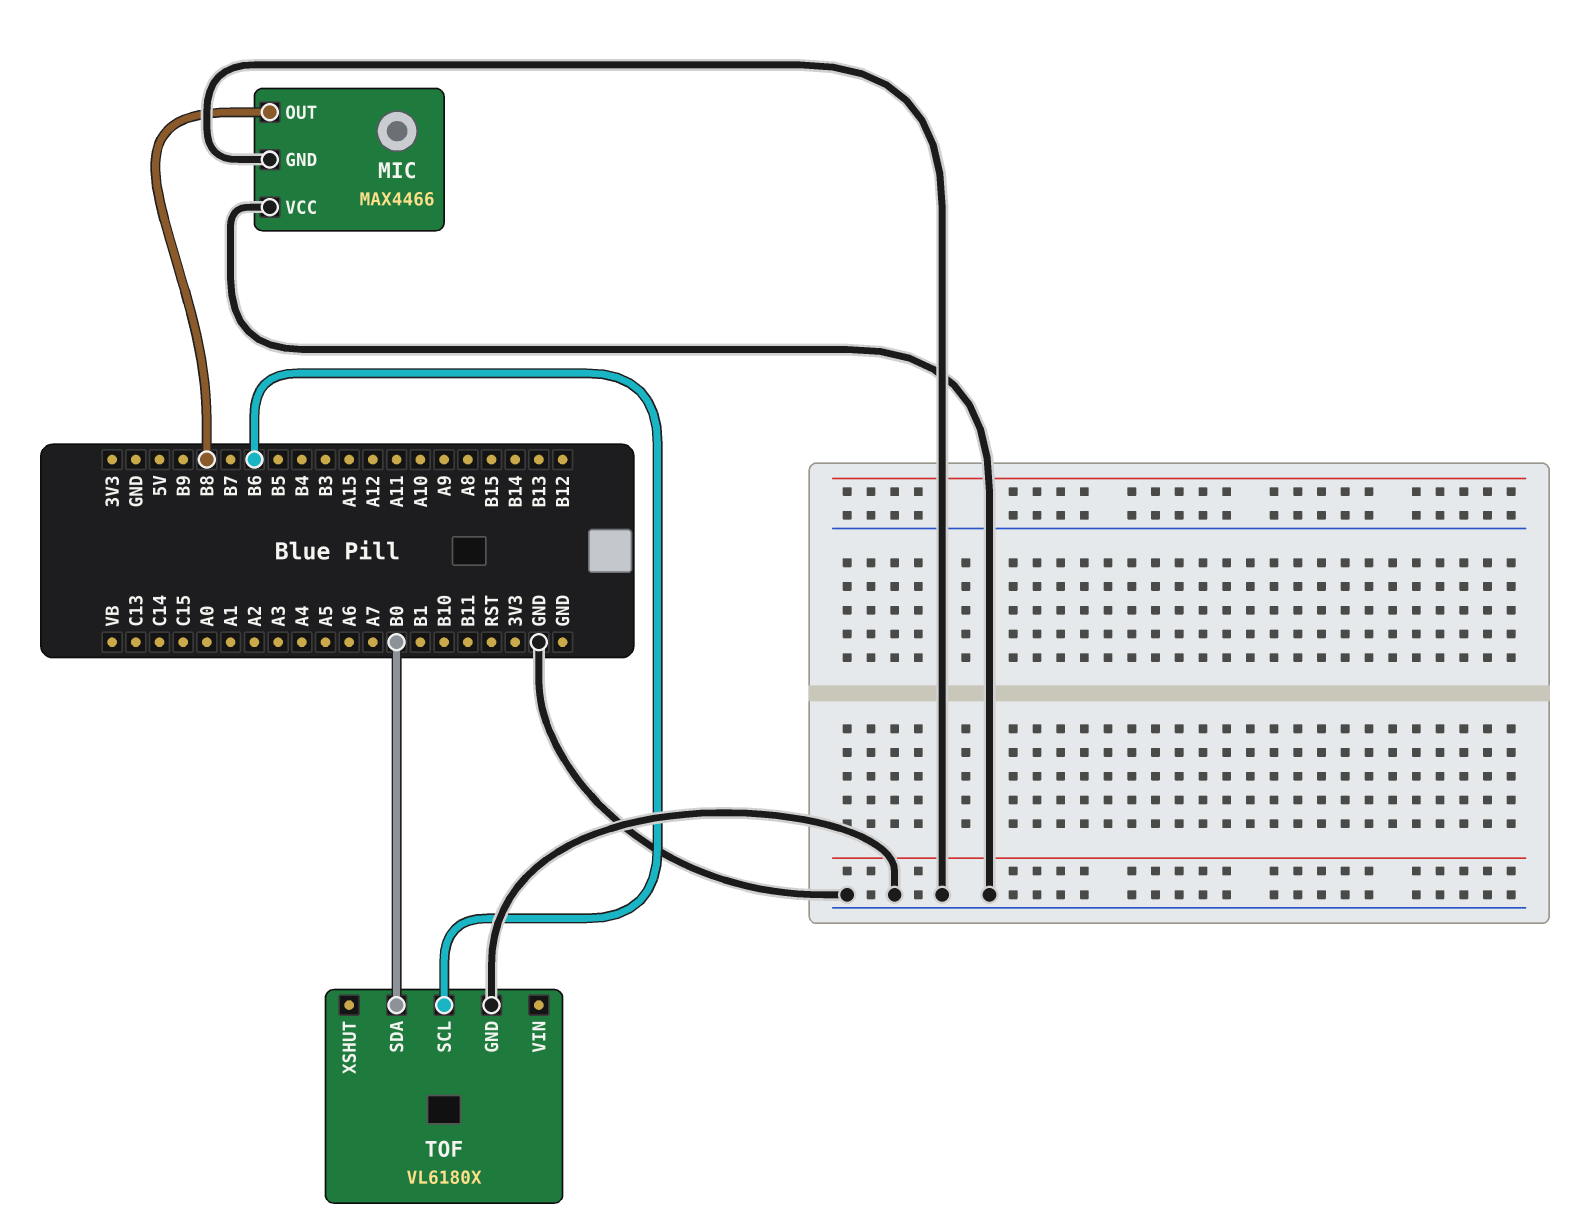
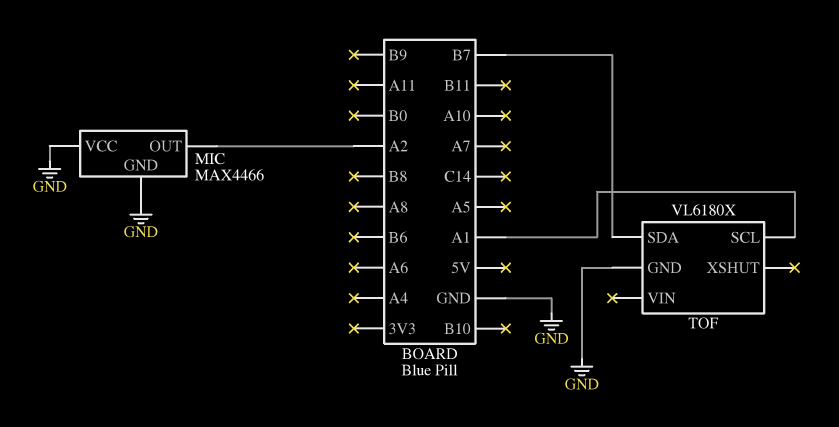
MIC pin OUT: B8 -> A2
TOF pin SCL: B6 -> A1
TOF pin SDA: B0 -> B7

